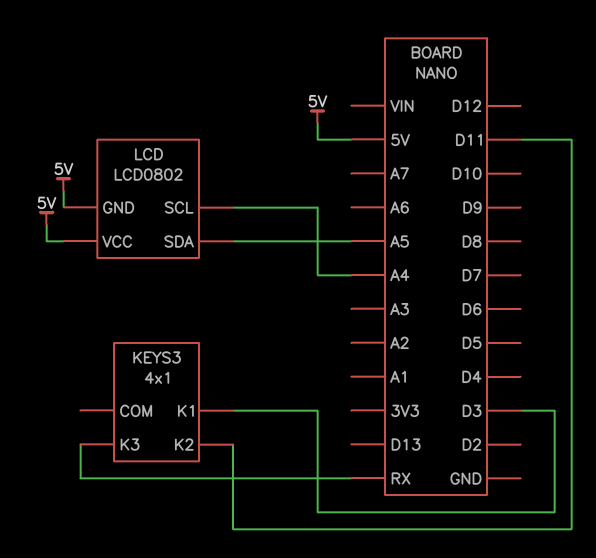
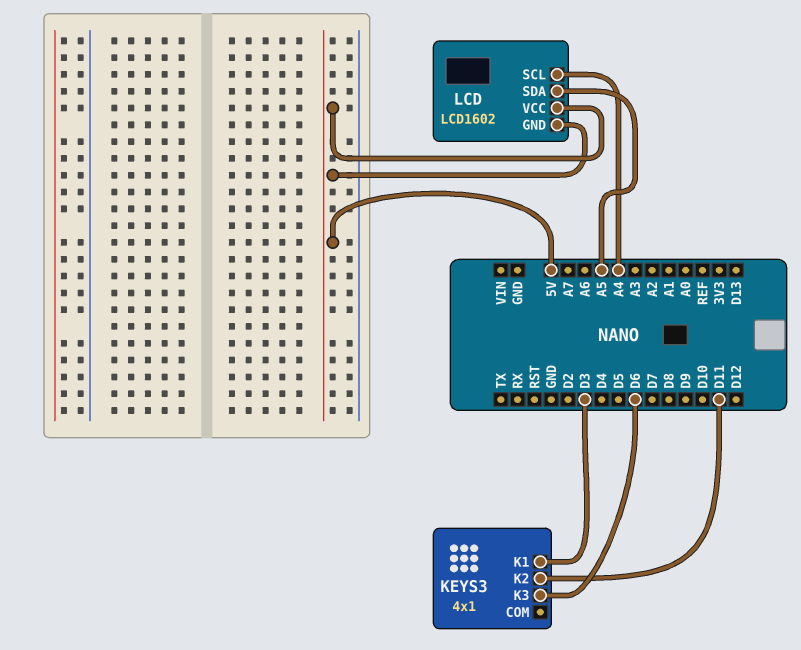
KEYS3 pin K3: RX -> D6
LCD: LCD0802 -> LCD1602

